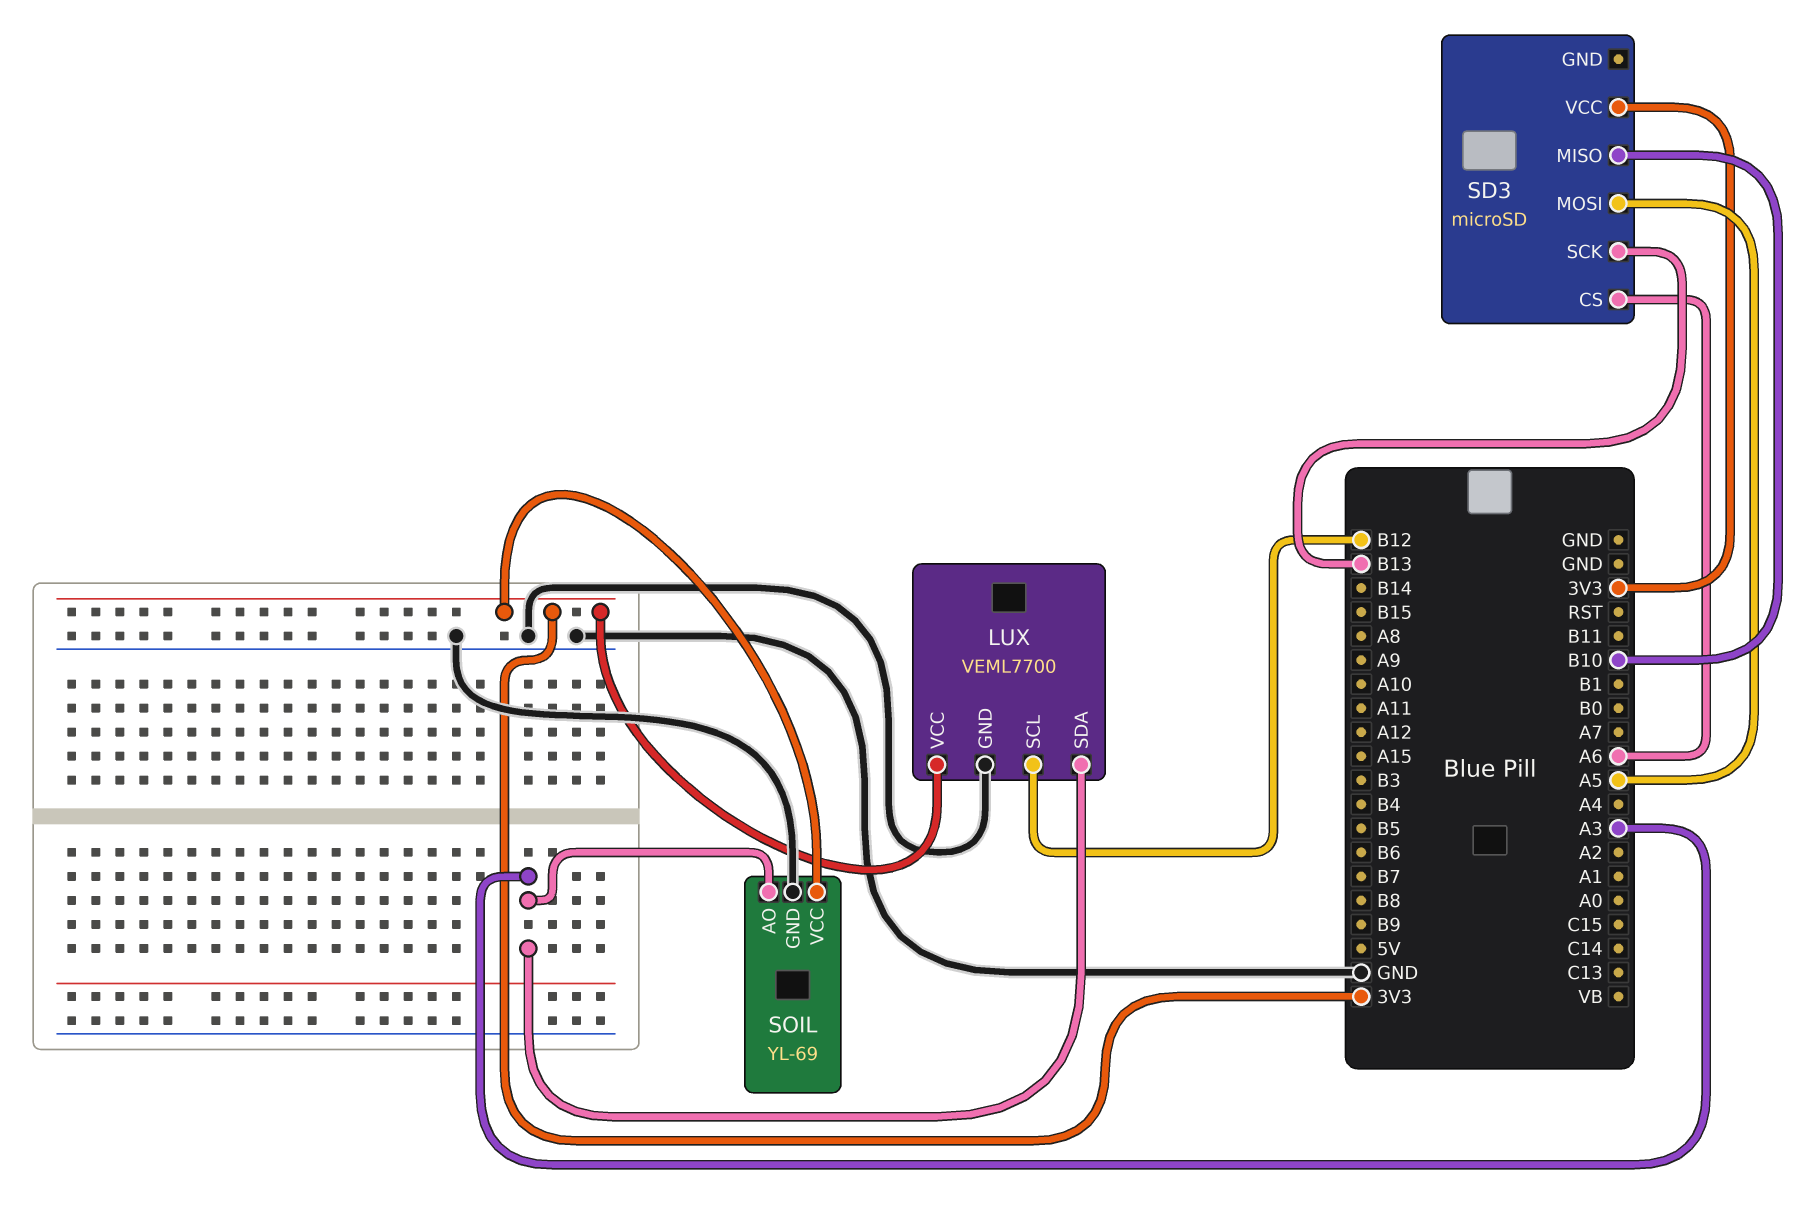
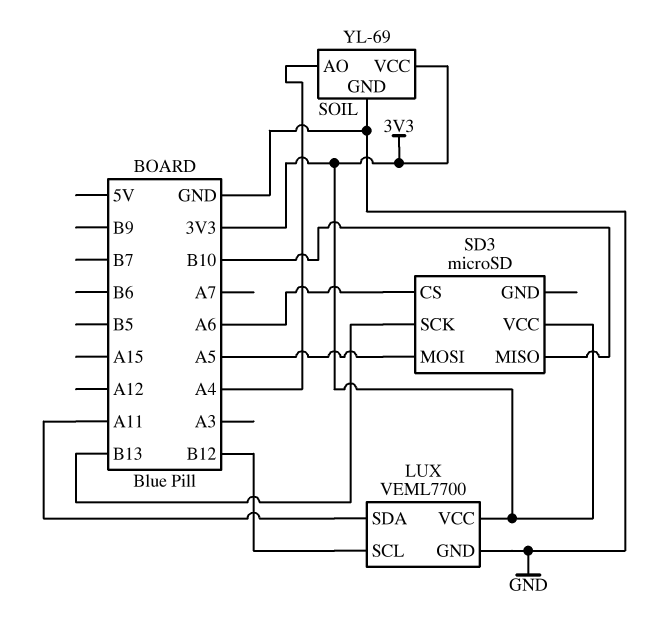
LUX pin SDA: A3 -> A11
SOIL pin AO: A3 -> A4

